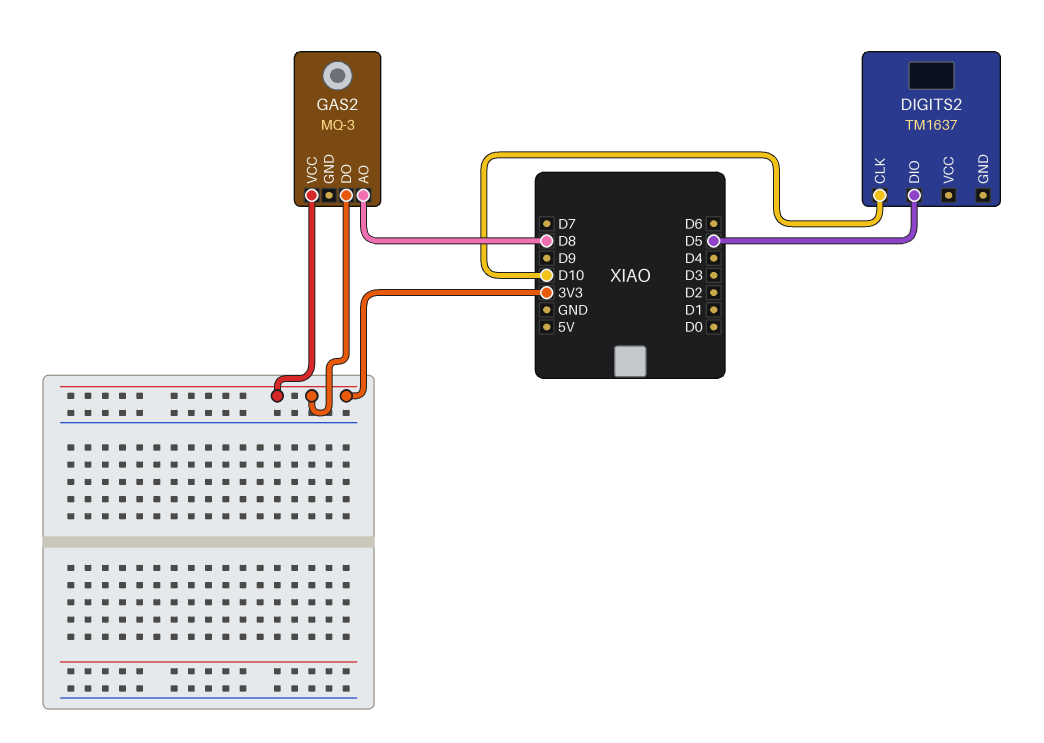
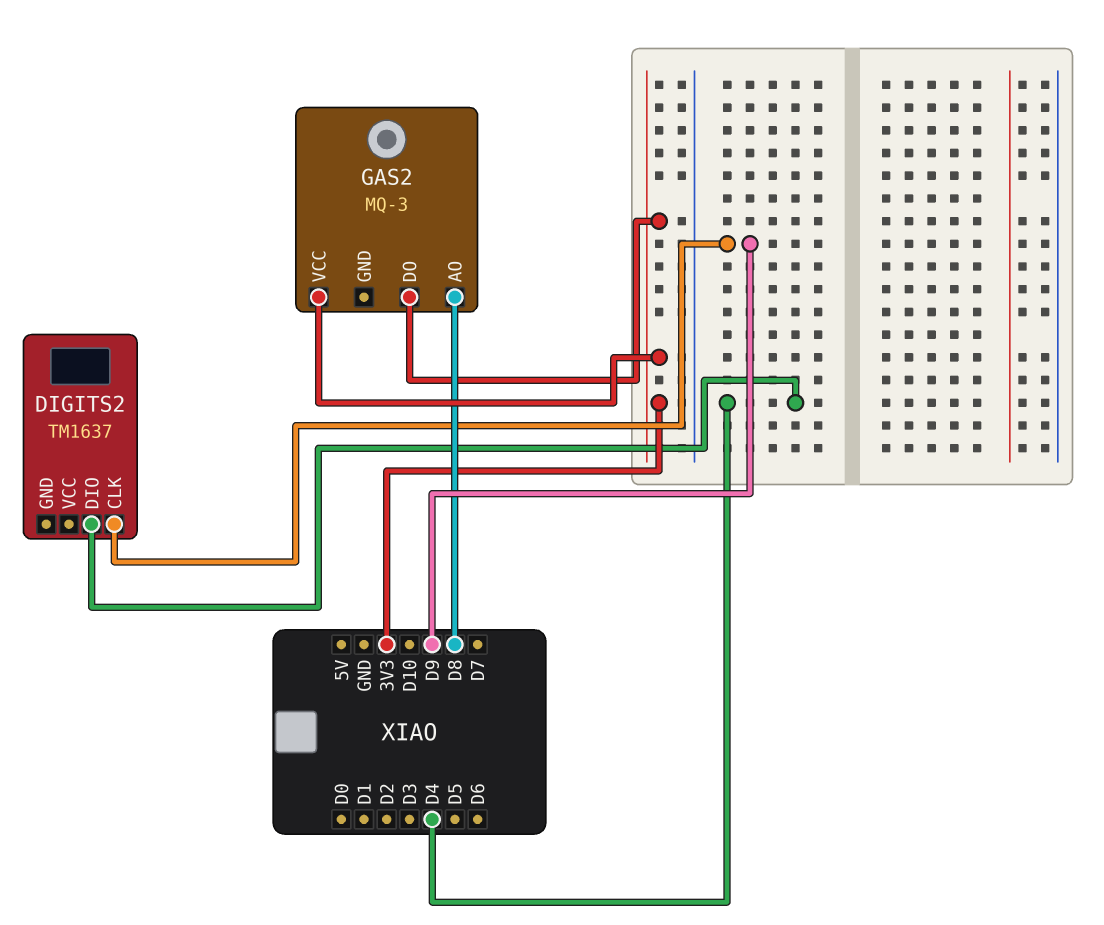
DIGITS2 pin CLK: D10 -> D9
DIGITS2 pin DIO: D5 -> D4

